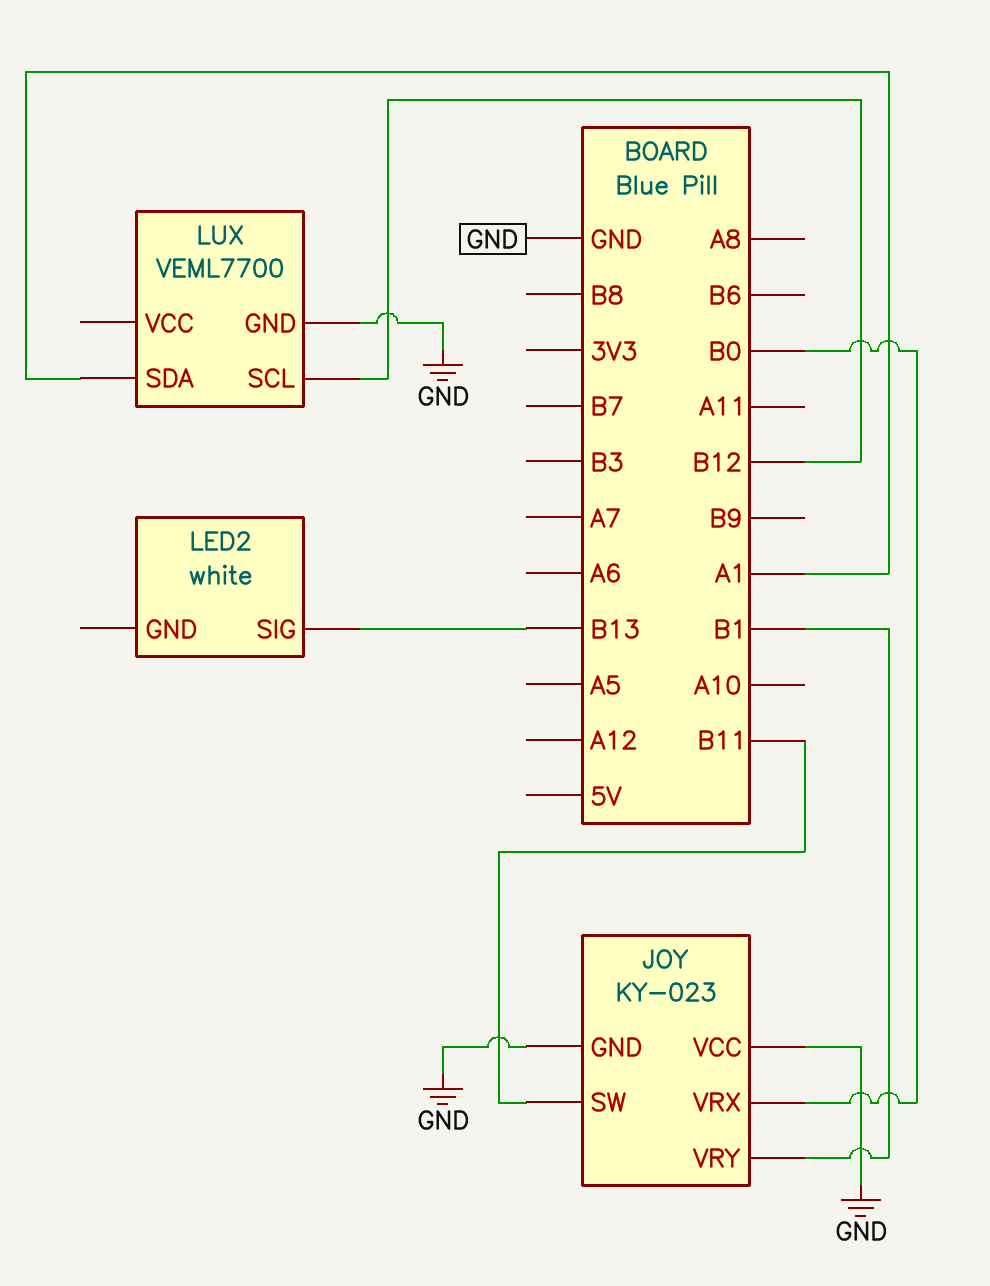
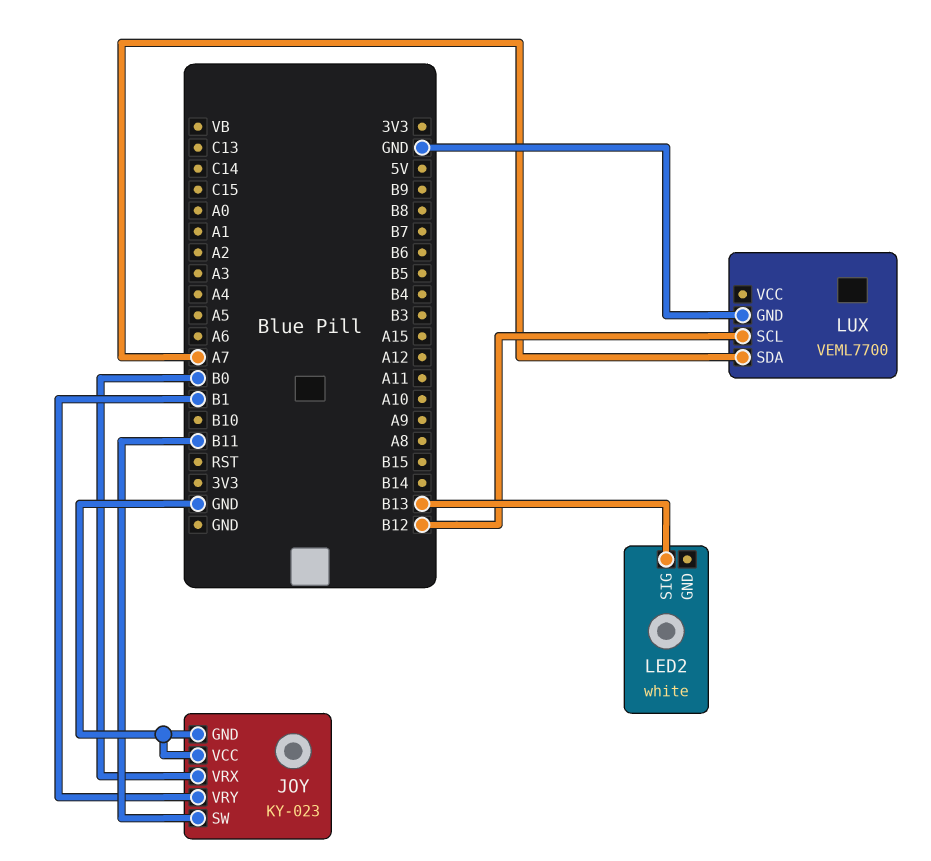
LUX pin SDA: A1 -> A7

